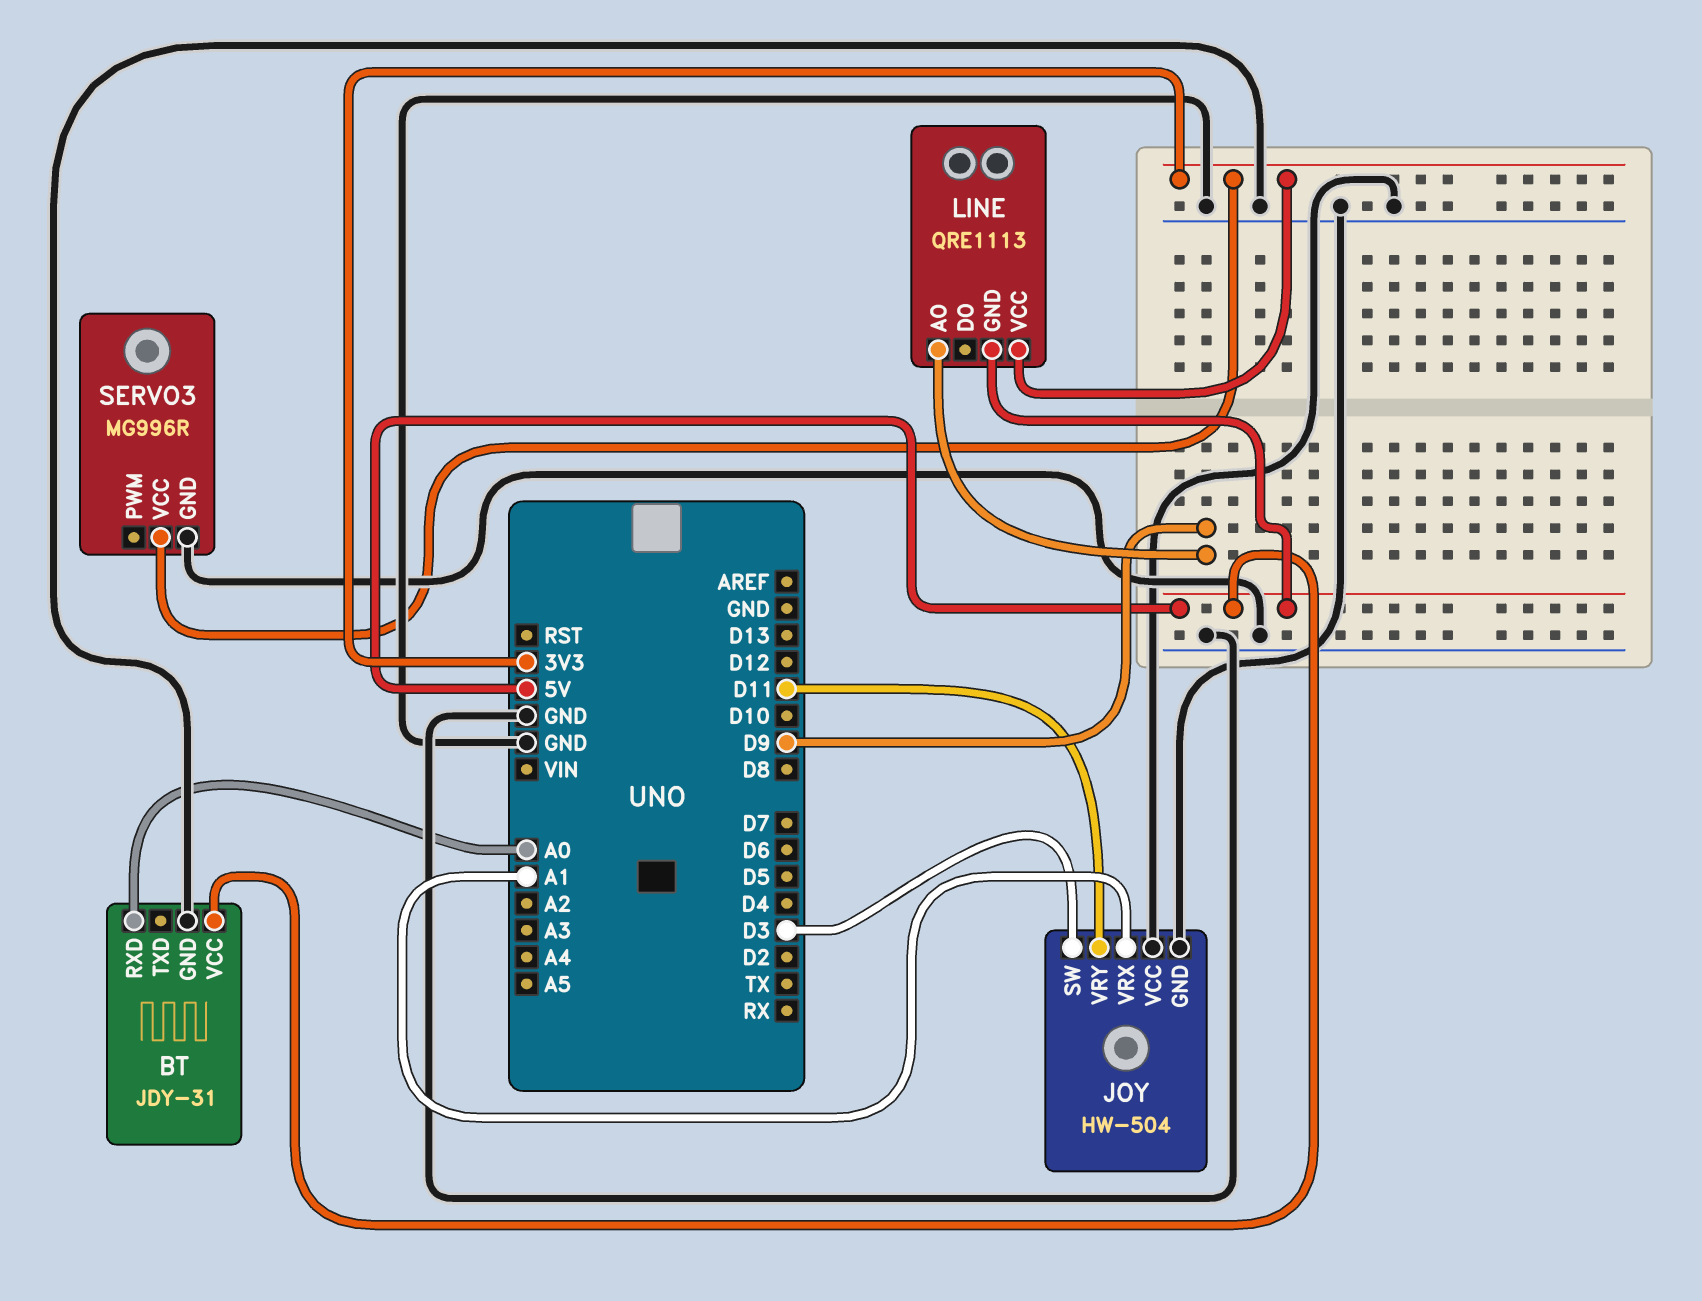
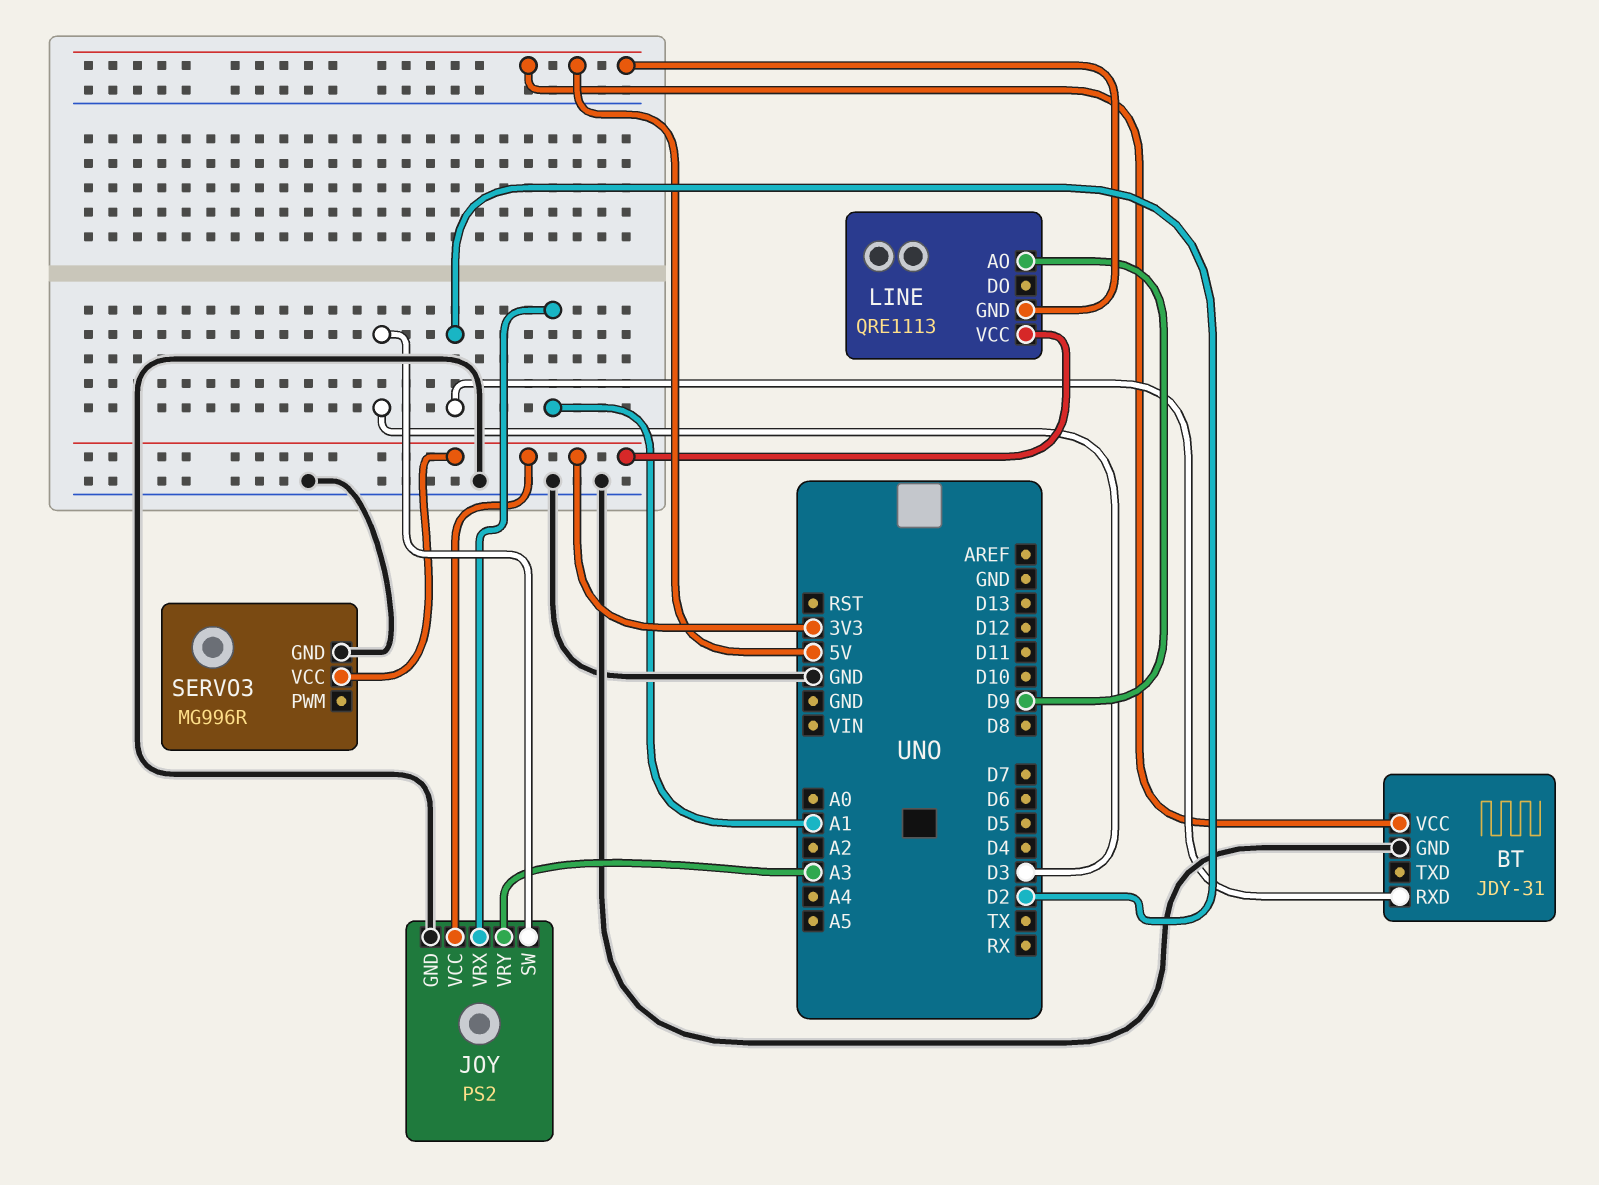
BT pin RXD: A0 -> D2
JOY: HW-504 -> PS2
JOY pin VCC: GND -> 3V3
JOY pin VRY: D11 -> A3

